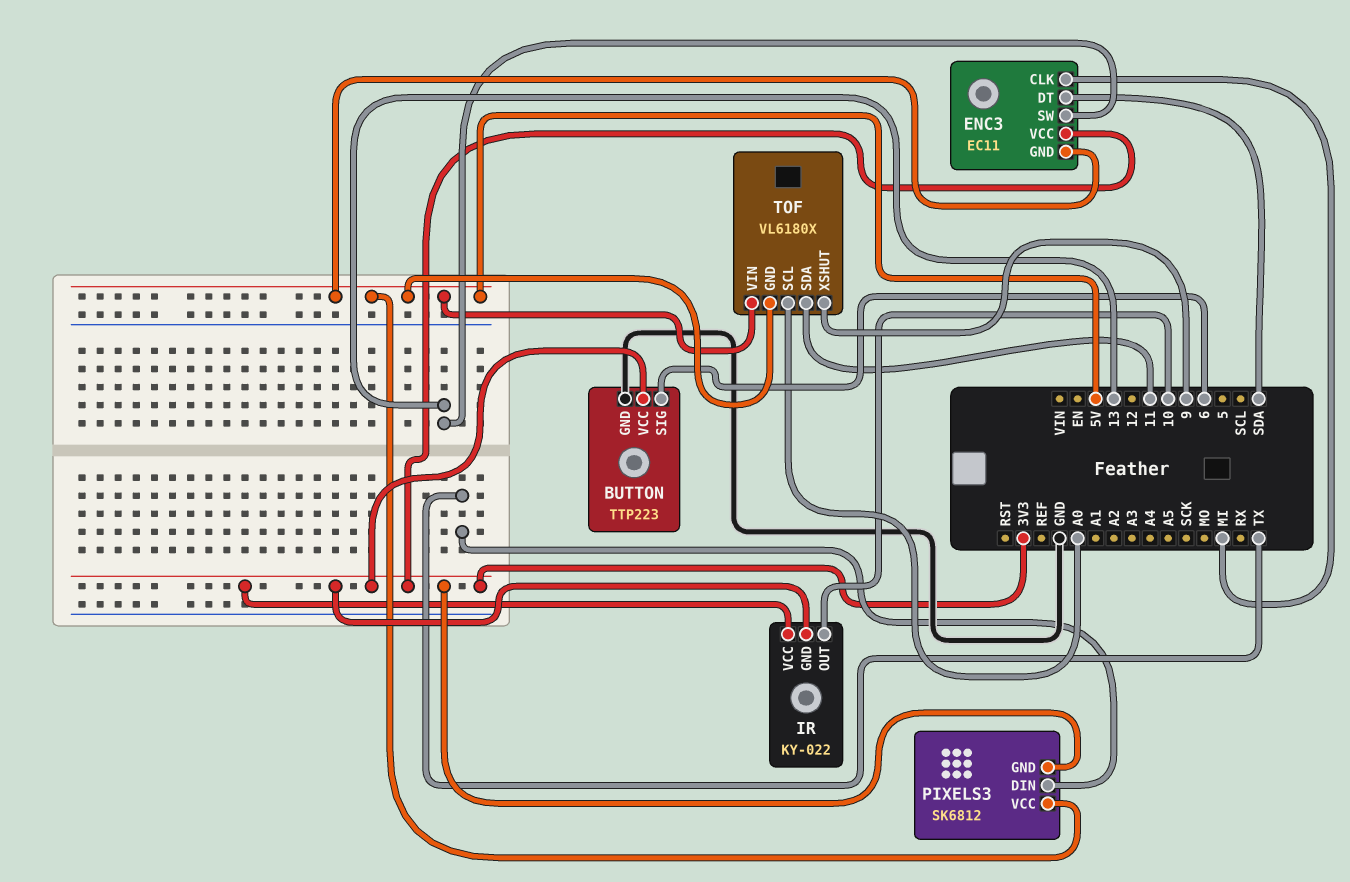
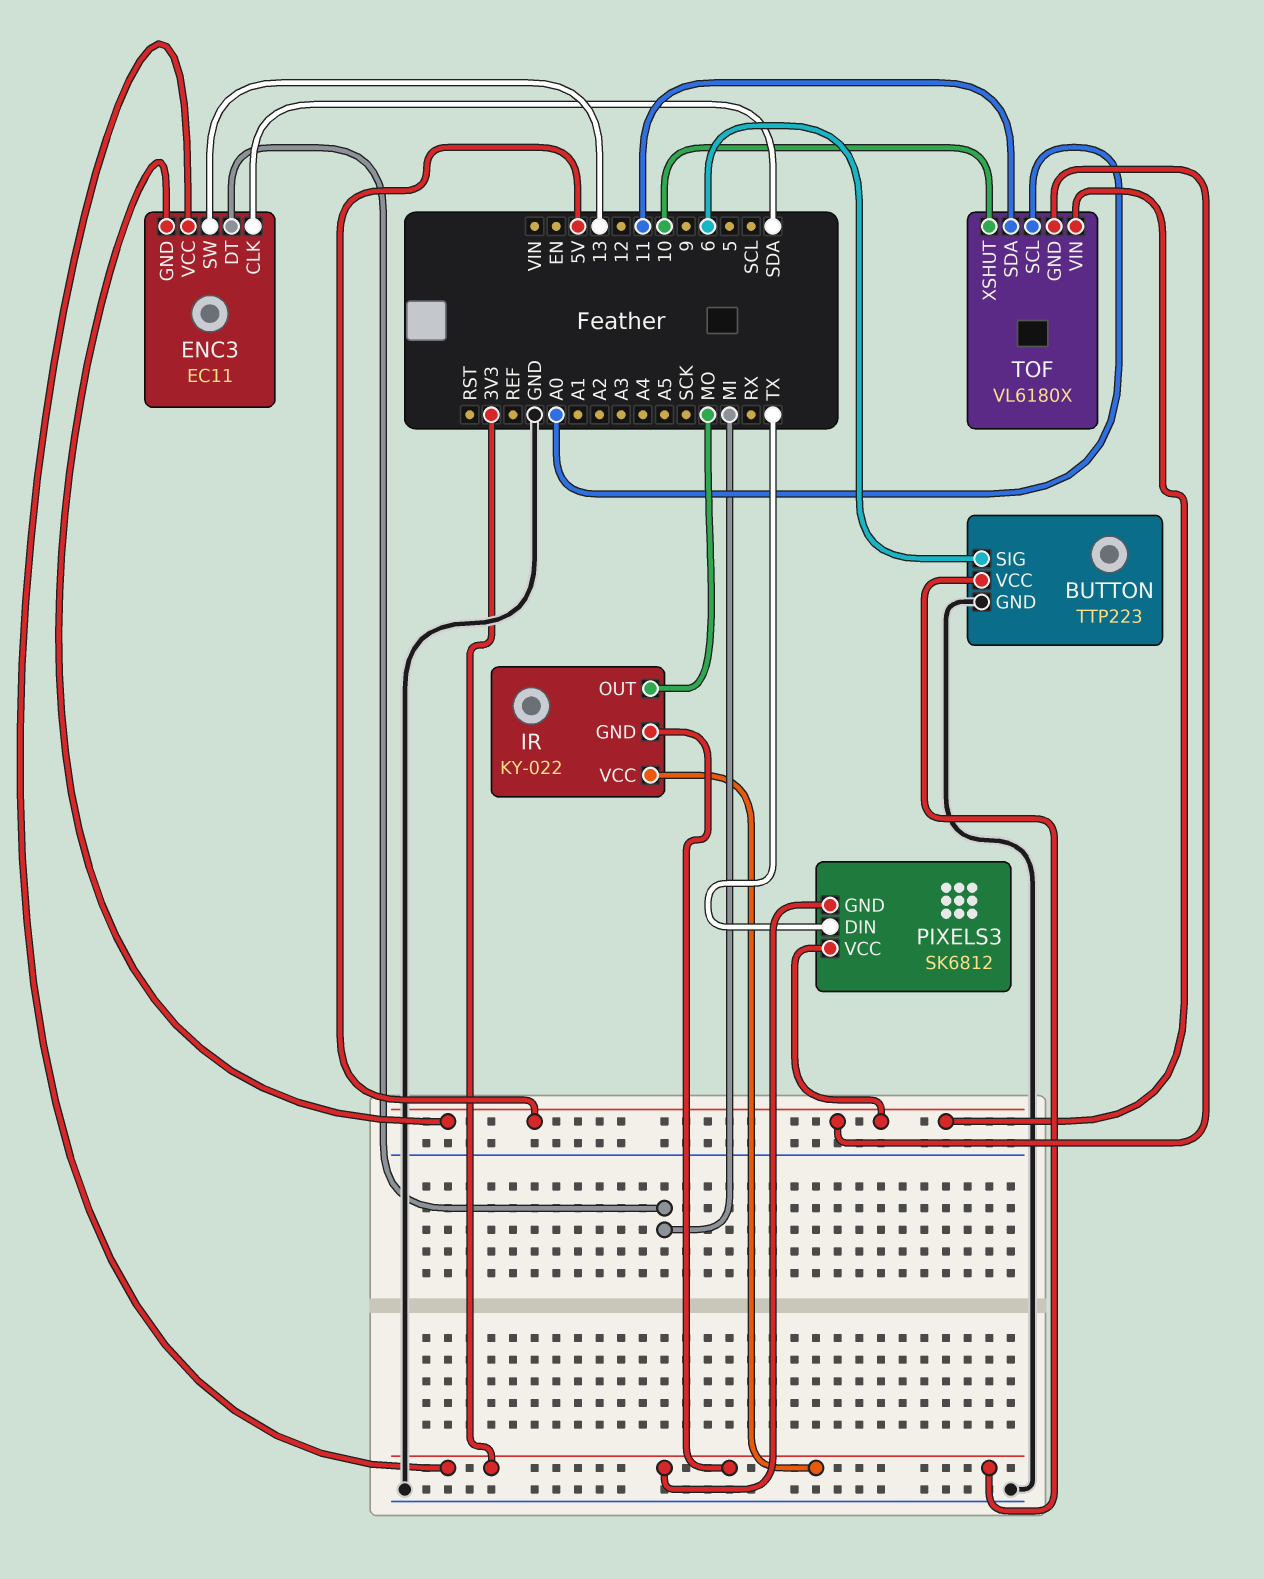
ENC3 pin CLK: MI -> SDA
ENC3 pin DT: SDA -> MI
IR pin OUT: 10 -> MO
TOF pin XSHUT: 9 -> 10

